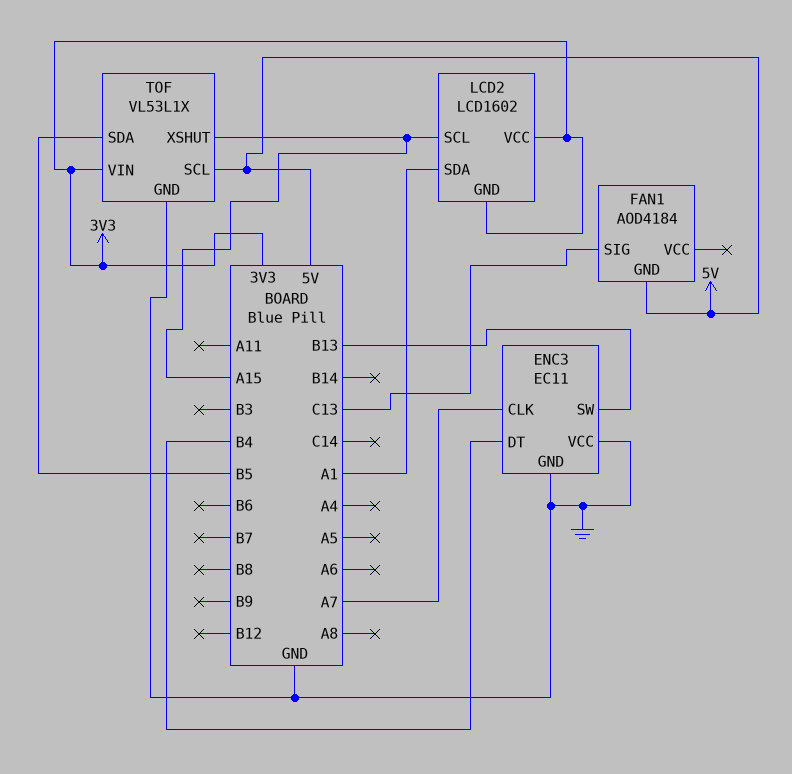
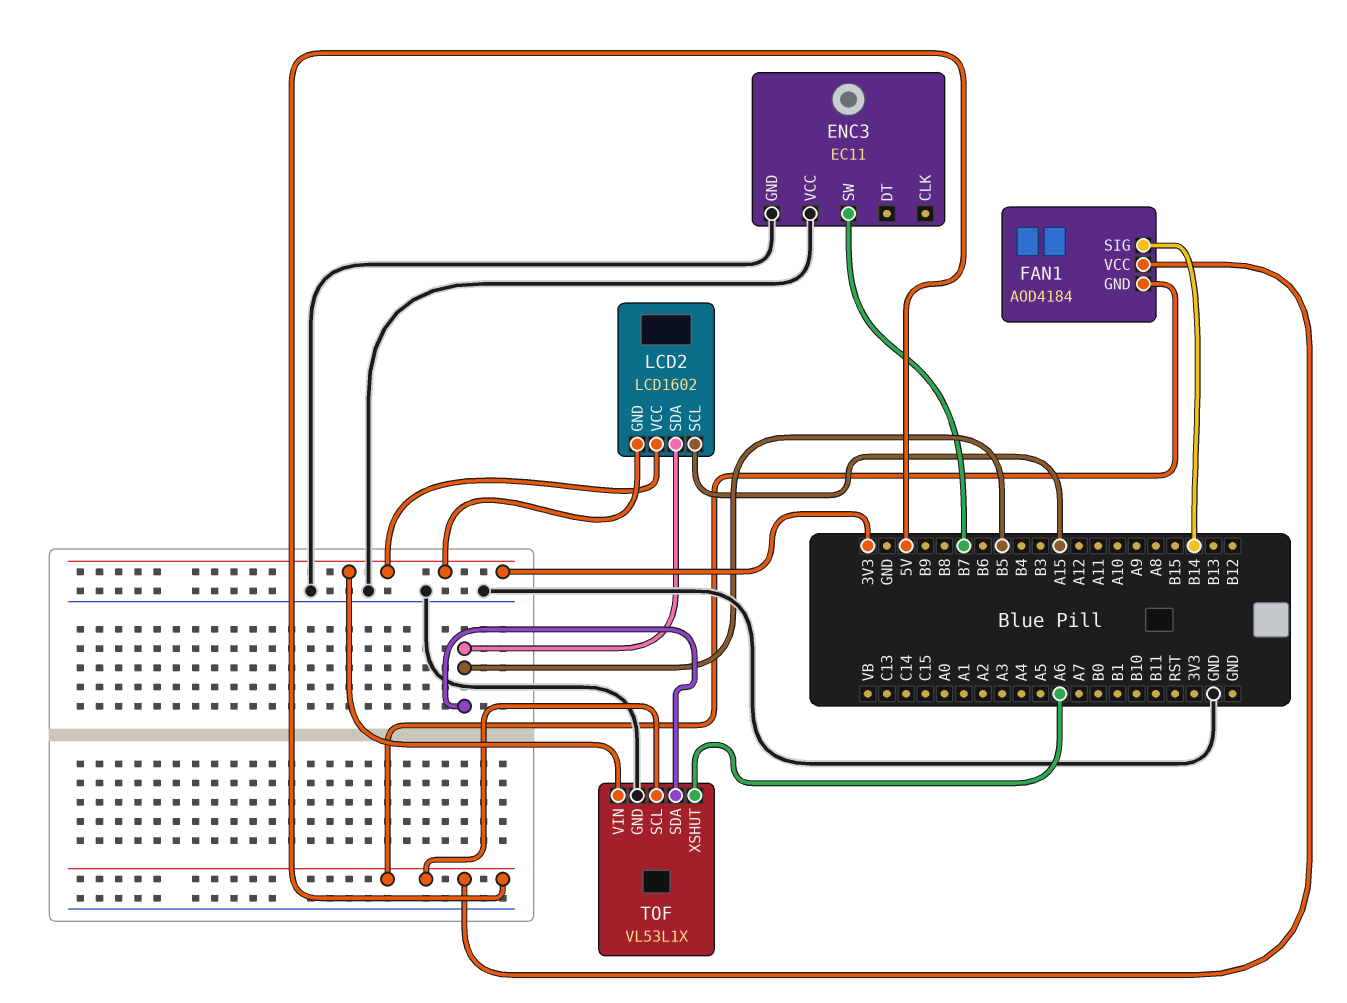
ENC3 pin CLK: A7 -> none
ENC3 pin DT: B4 -> none
ENC3 pin SW: B13 -> B7
FAN1 pin SIG: C13 -> B14
FAN1 pin VCC: none -> 5V
LCD2 pin SDA: A1 -> B5
TOF pin XSHUT: A15 -> A6

